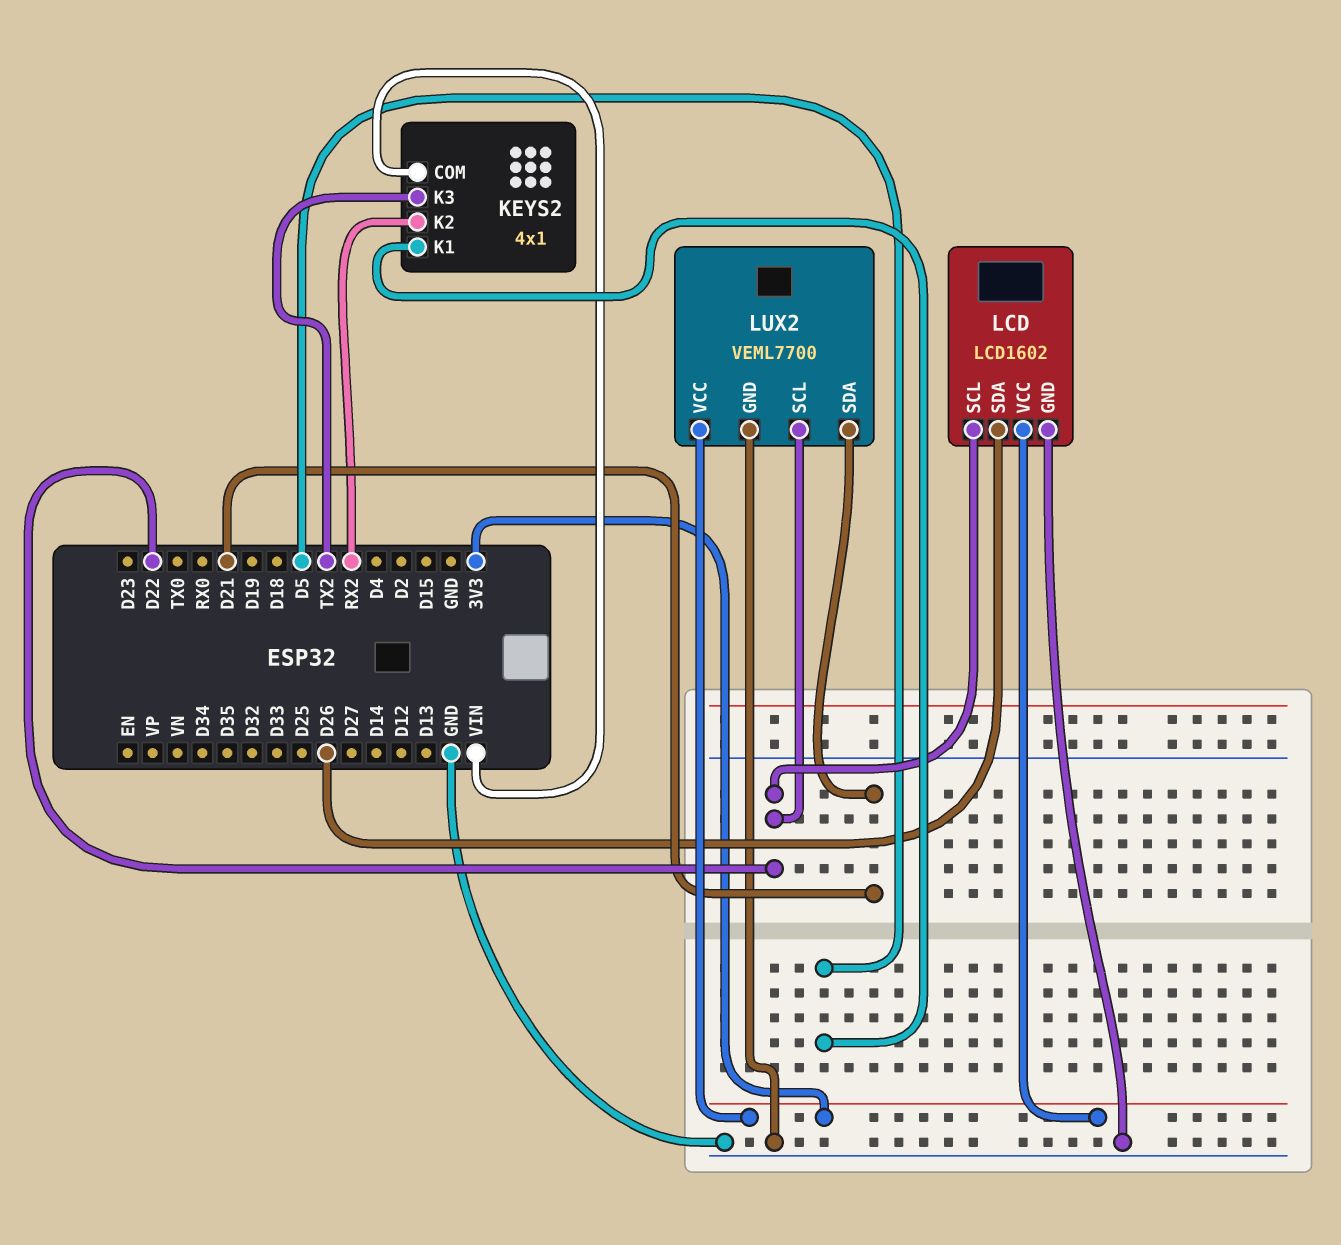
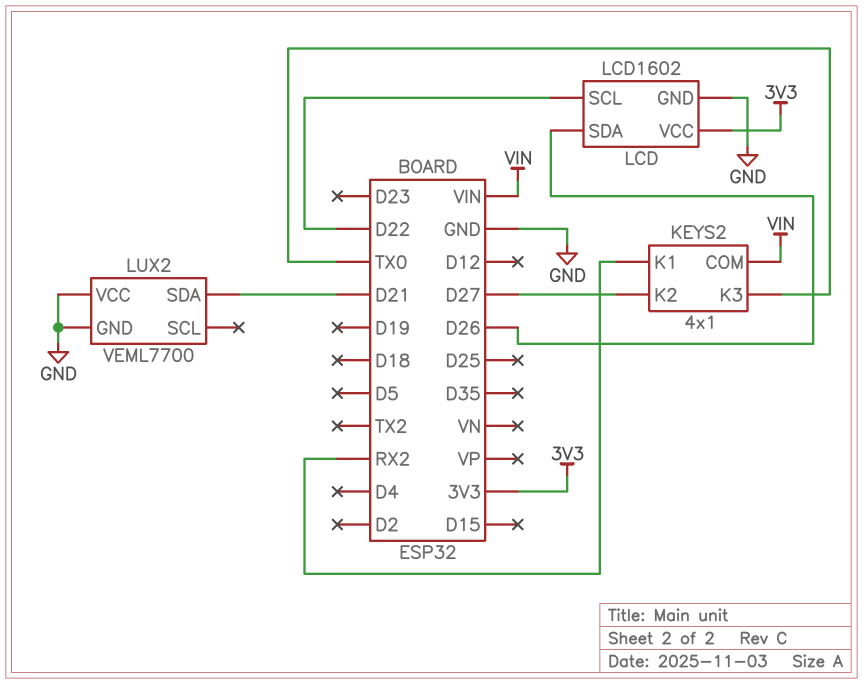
KEYS2 pin K1: D5 -> RX2
KEYS2 pin K2: RX2 -> D27
KEYS2 pin K3: TX2 -> TX0
LUX2 pin SCL: D22 -> none
LUX2 pin VCC: 3V3 -> GND

